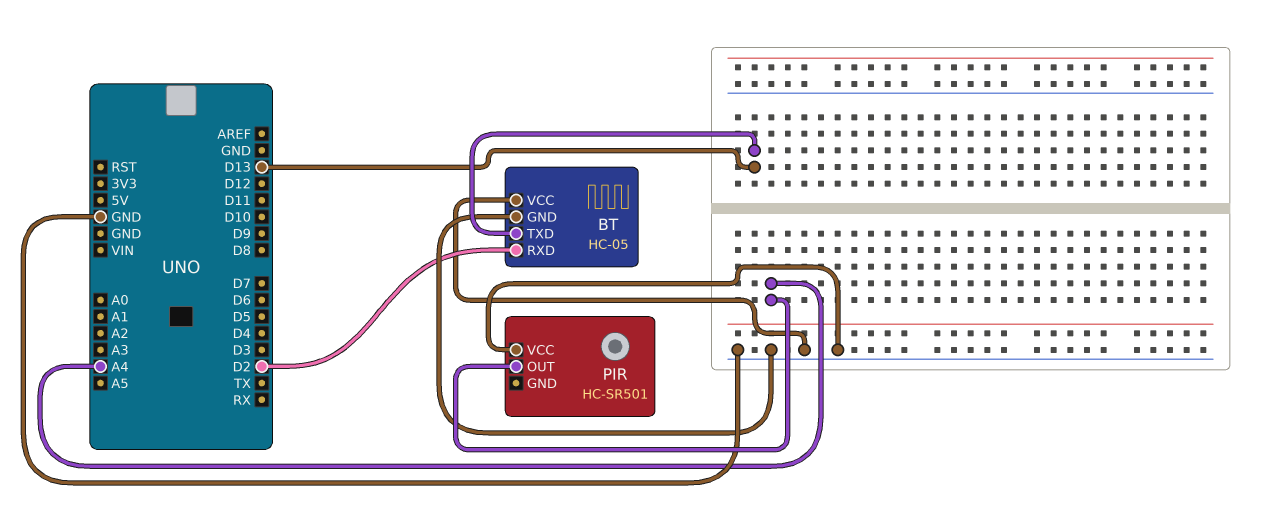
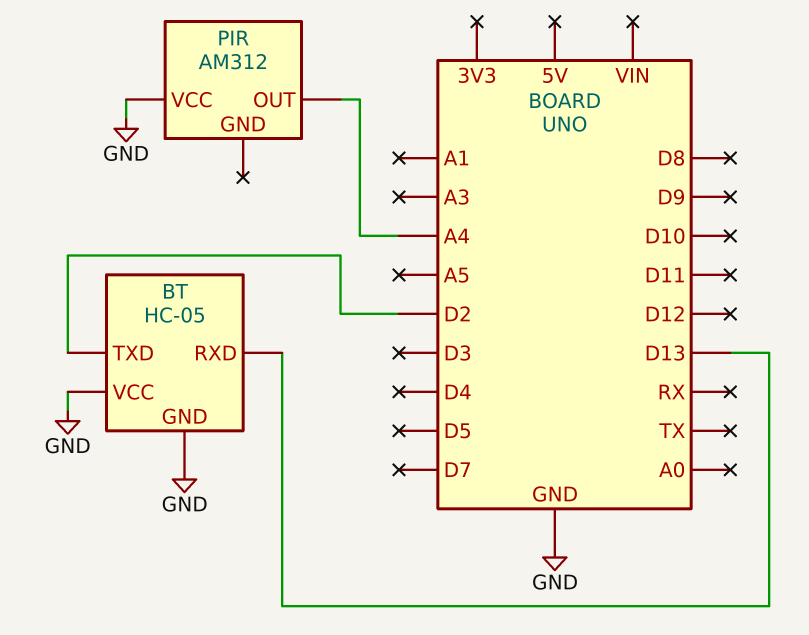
BT pin RXD: D2 -> D13
BT pin TXD: D13 -> D2
PIR: HC-SR501 -> AM312

